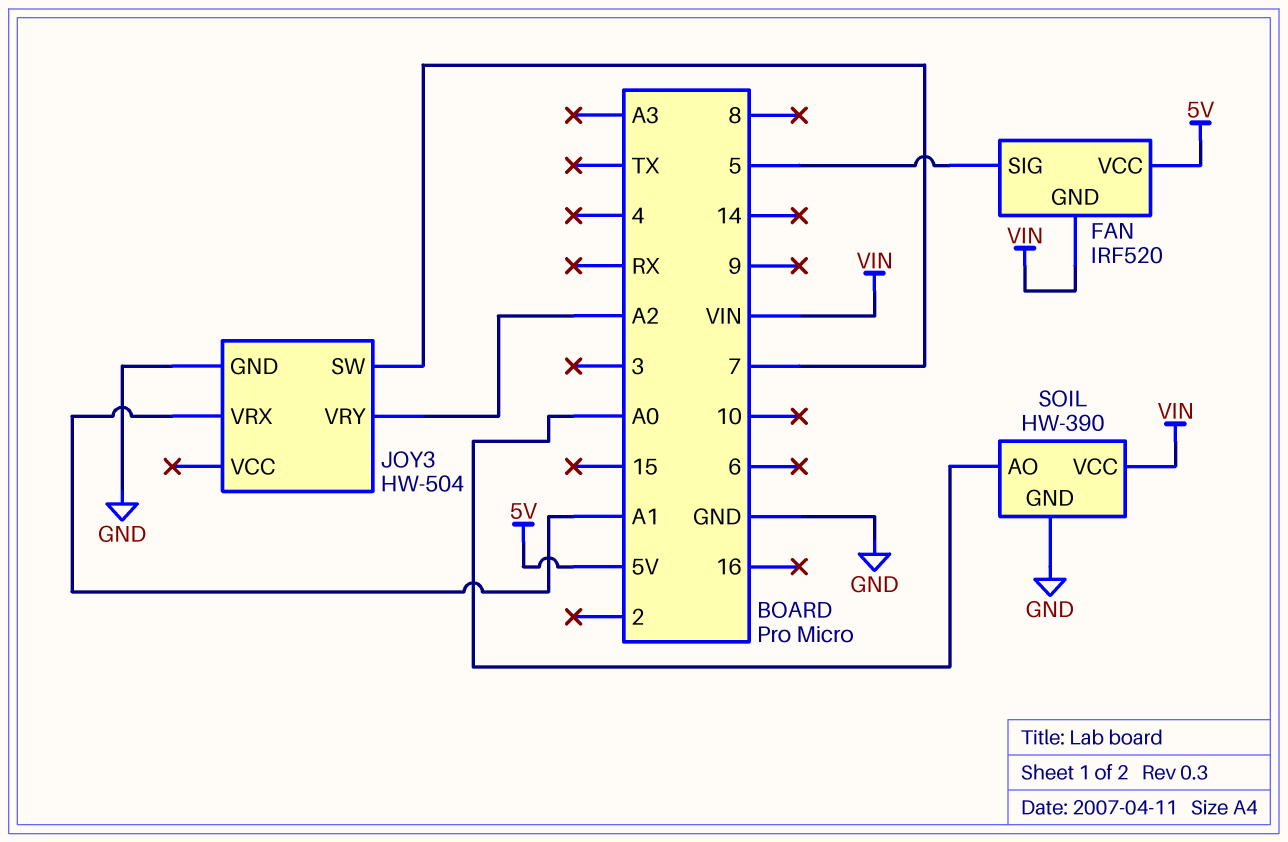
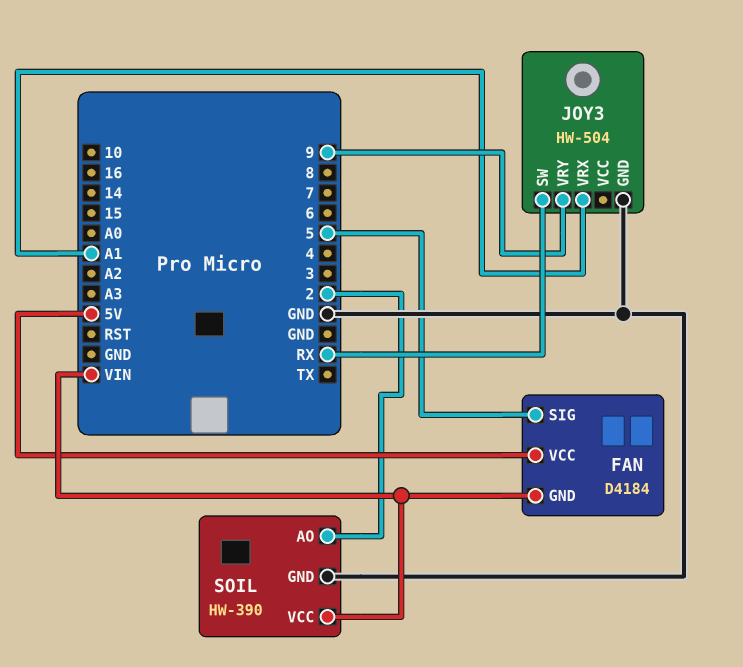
FAN: IRF520 -> D4184
JOY3 pin SW: 7 -> RX
JOY3 pin VRY: A2 -> 9
SOIL pin AO: A0 -> 2

